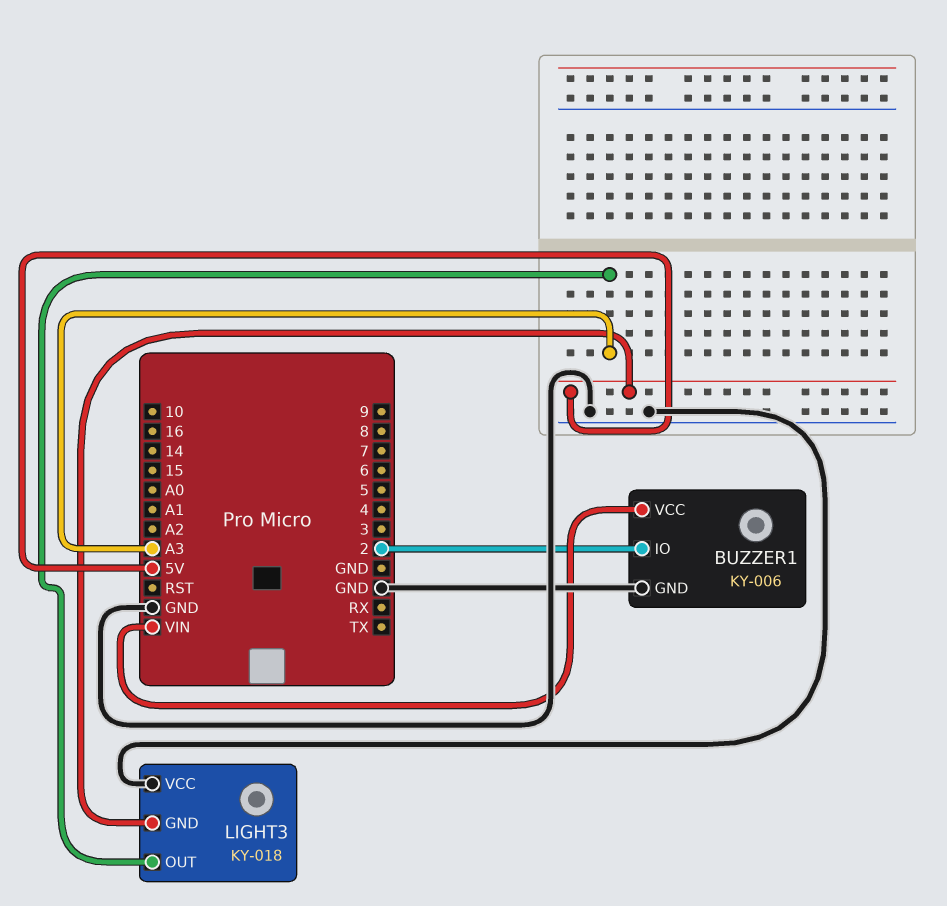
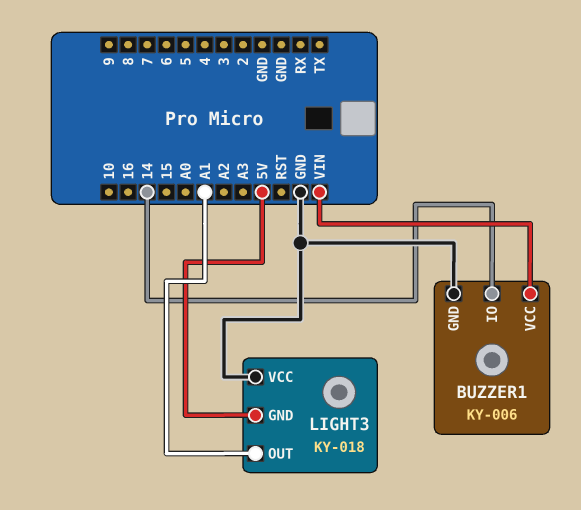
BUZZER1 pin IO: 2 -> 14
LIGHT3 pin OUT: A3 -> A1

